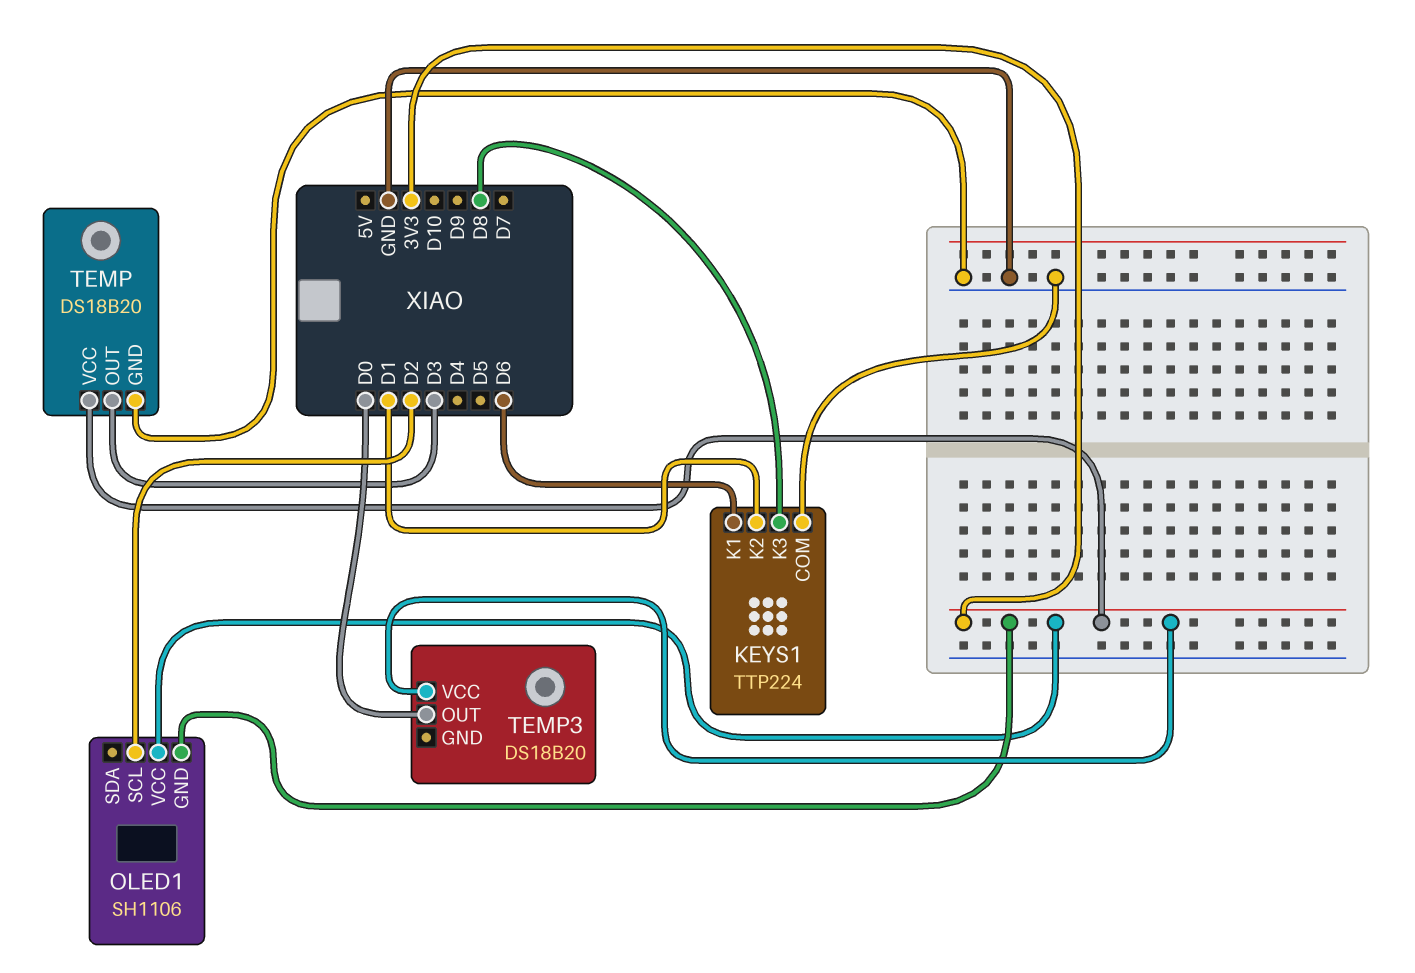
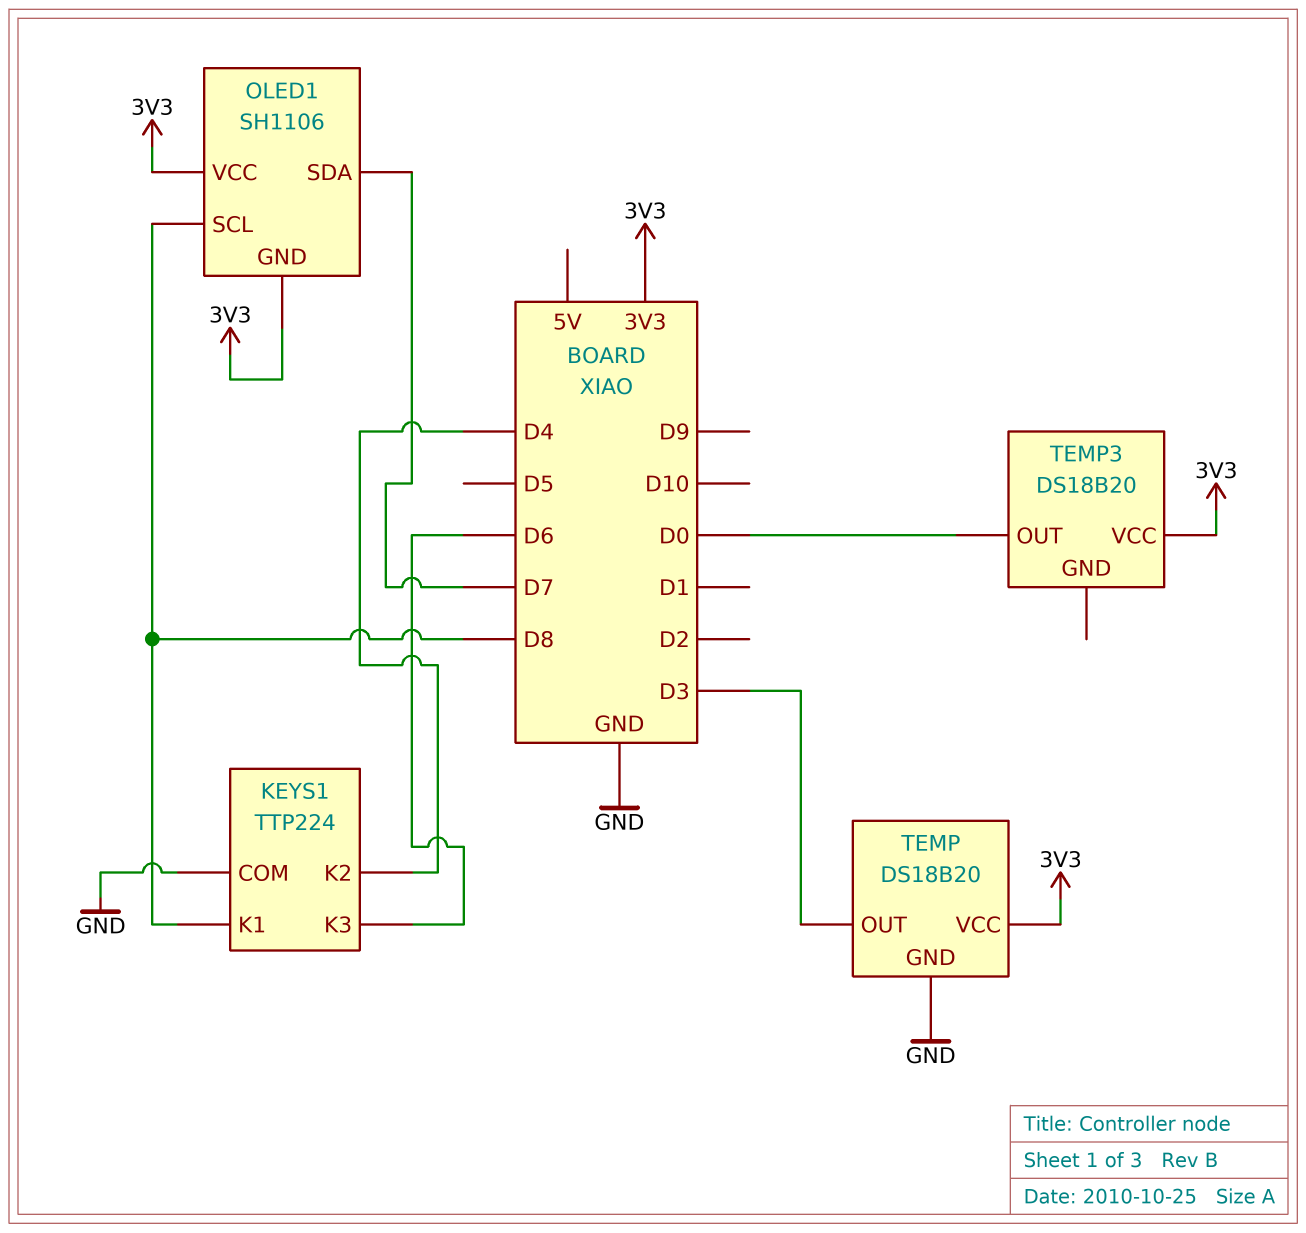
KEYS1 pin K1: D6 -> D8
KEYS1 pin K2: D1 -> D4
KEYS1 pin K3: D8 -> D6
OLED1 pin SCL: D2 -> D8
OLED1 pin SDA: none -> D7

